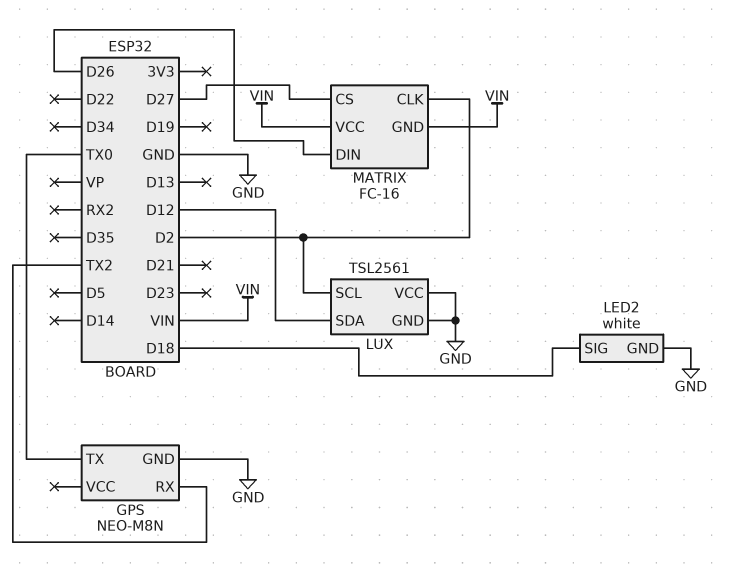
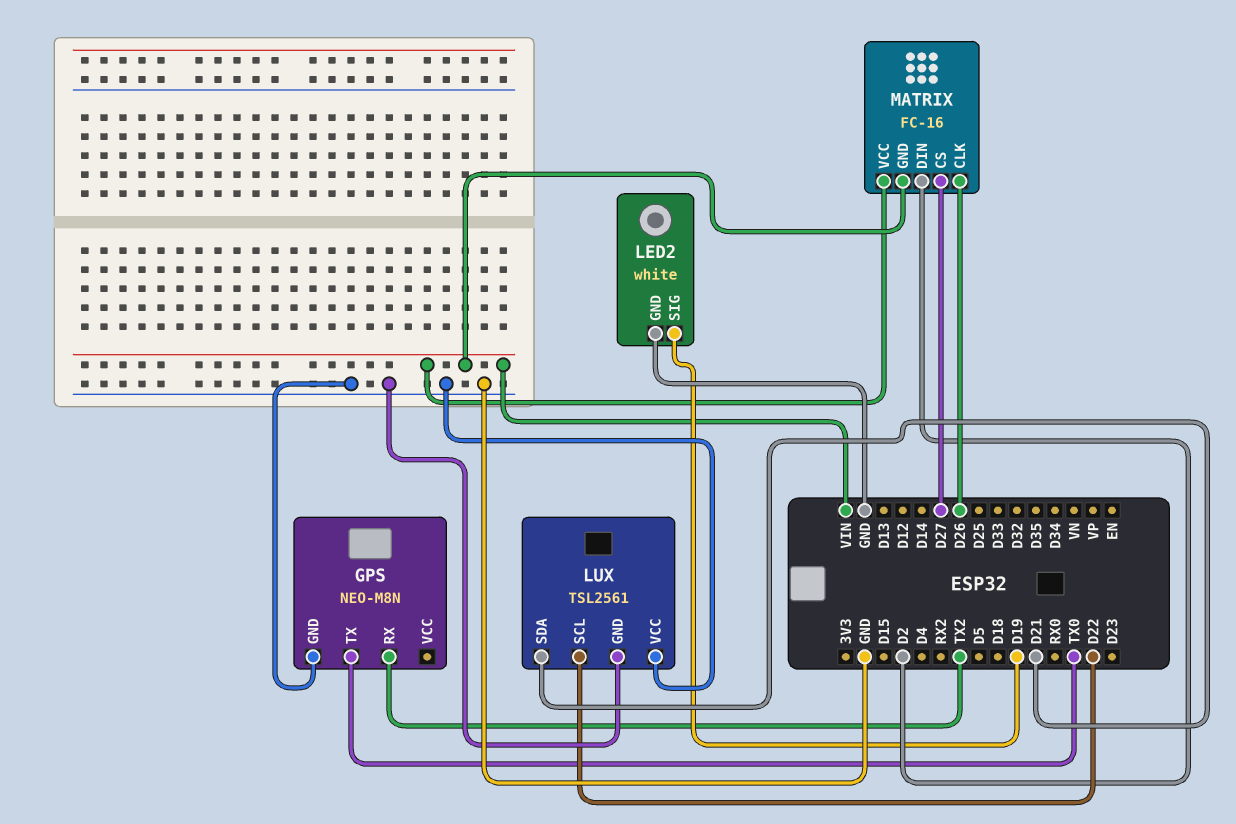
LED2 pin SIG: D18 -> D19
LUX pin SCL: D2 -> D22
LUX pin SDA: D12 -> D21
MATRIX pin CLK: D2 -> D26
MATRIX pin DIN: D26 -> D2

